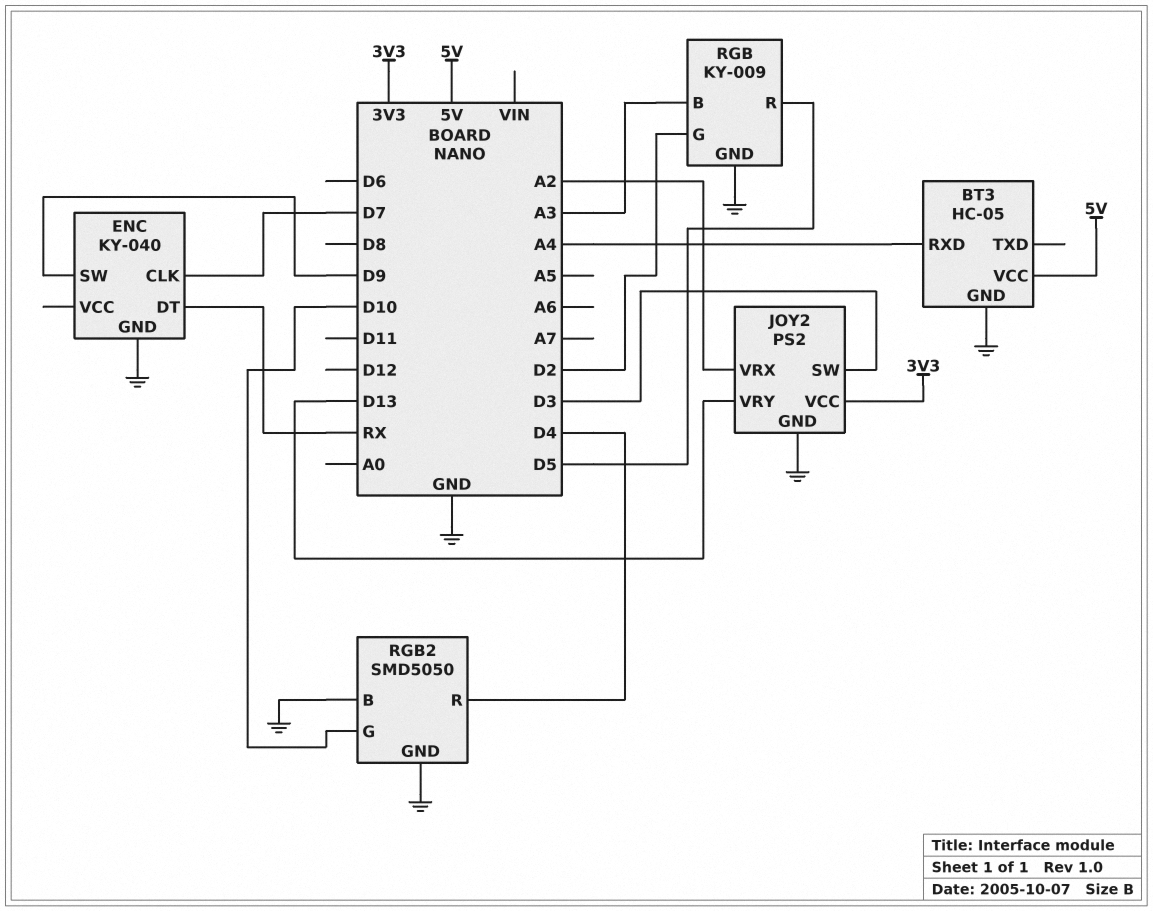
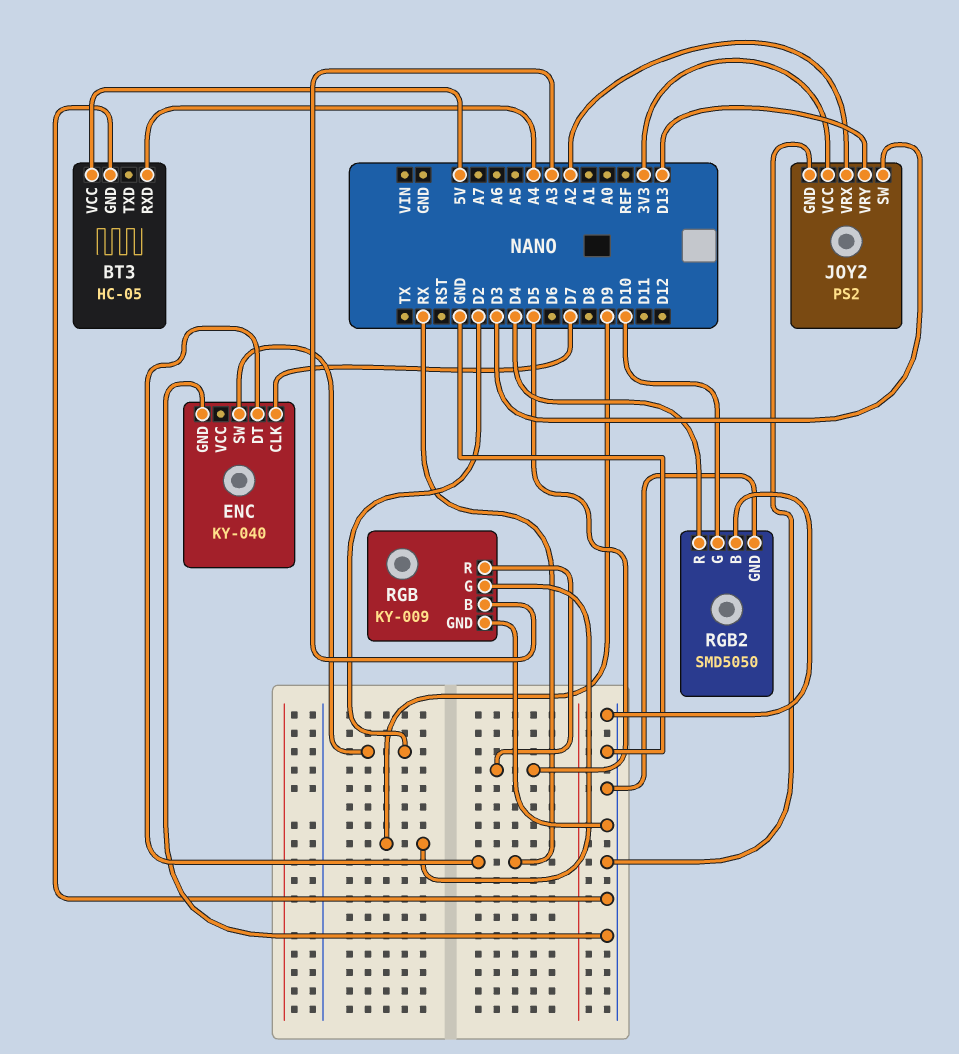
ENC pin SW: D9 -> D2
RGB pin G: D2 -> D9

